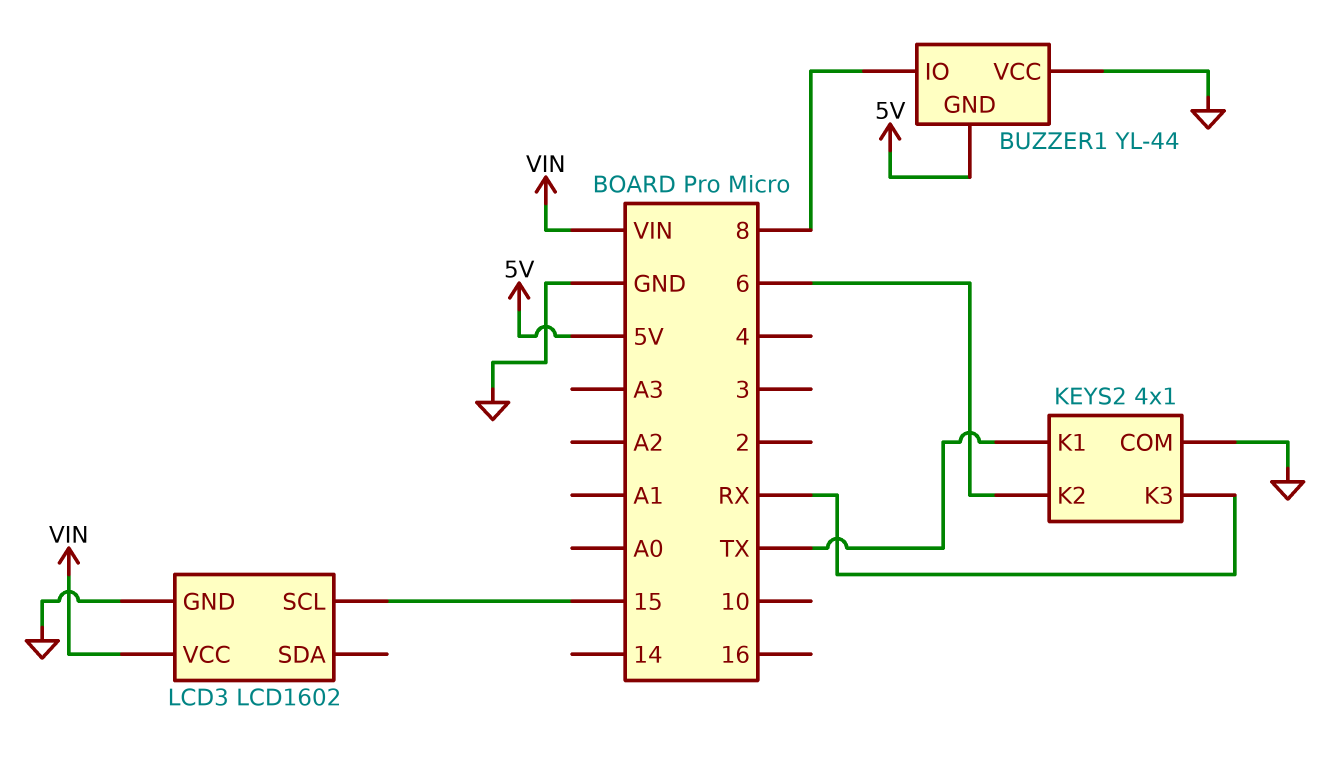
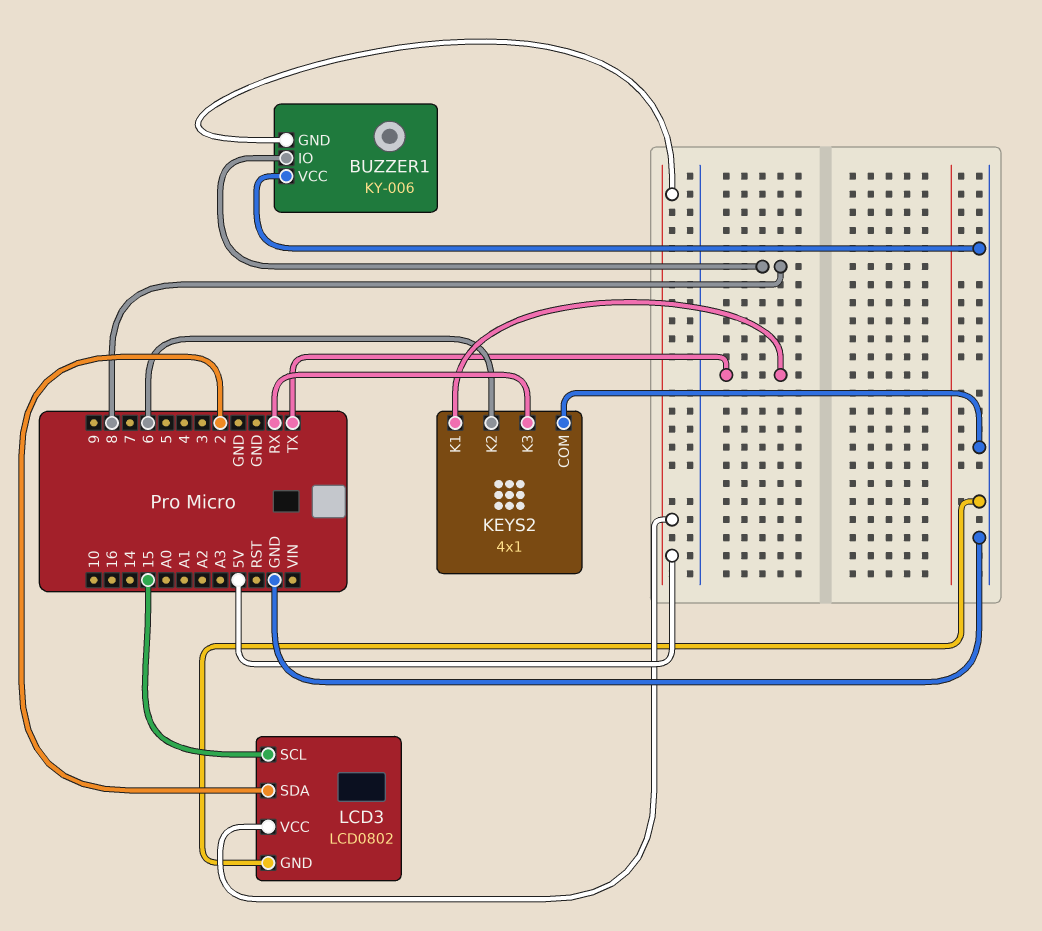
BUZZER1: YL-44 -> KY-006
LCD3: LCD1602 -> LCD0802
LCD3 pin SDA: none -> 2
LCD3 pin VCC: VIN -> 5V

